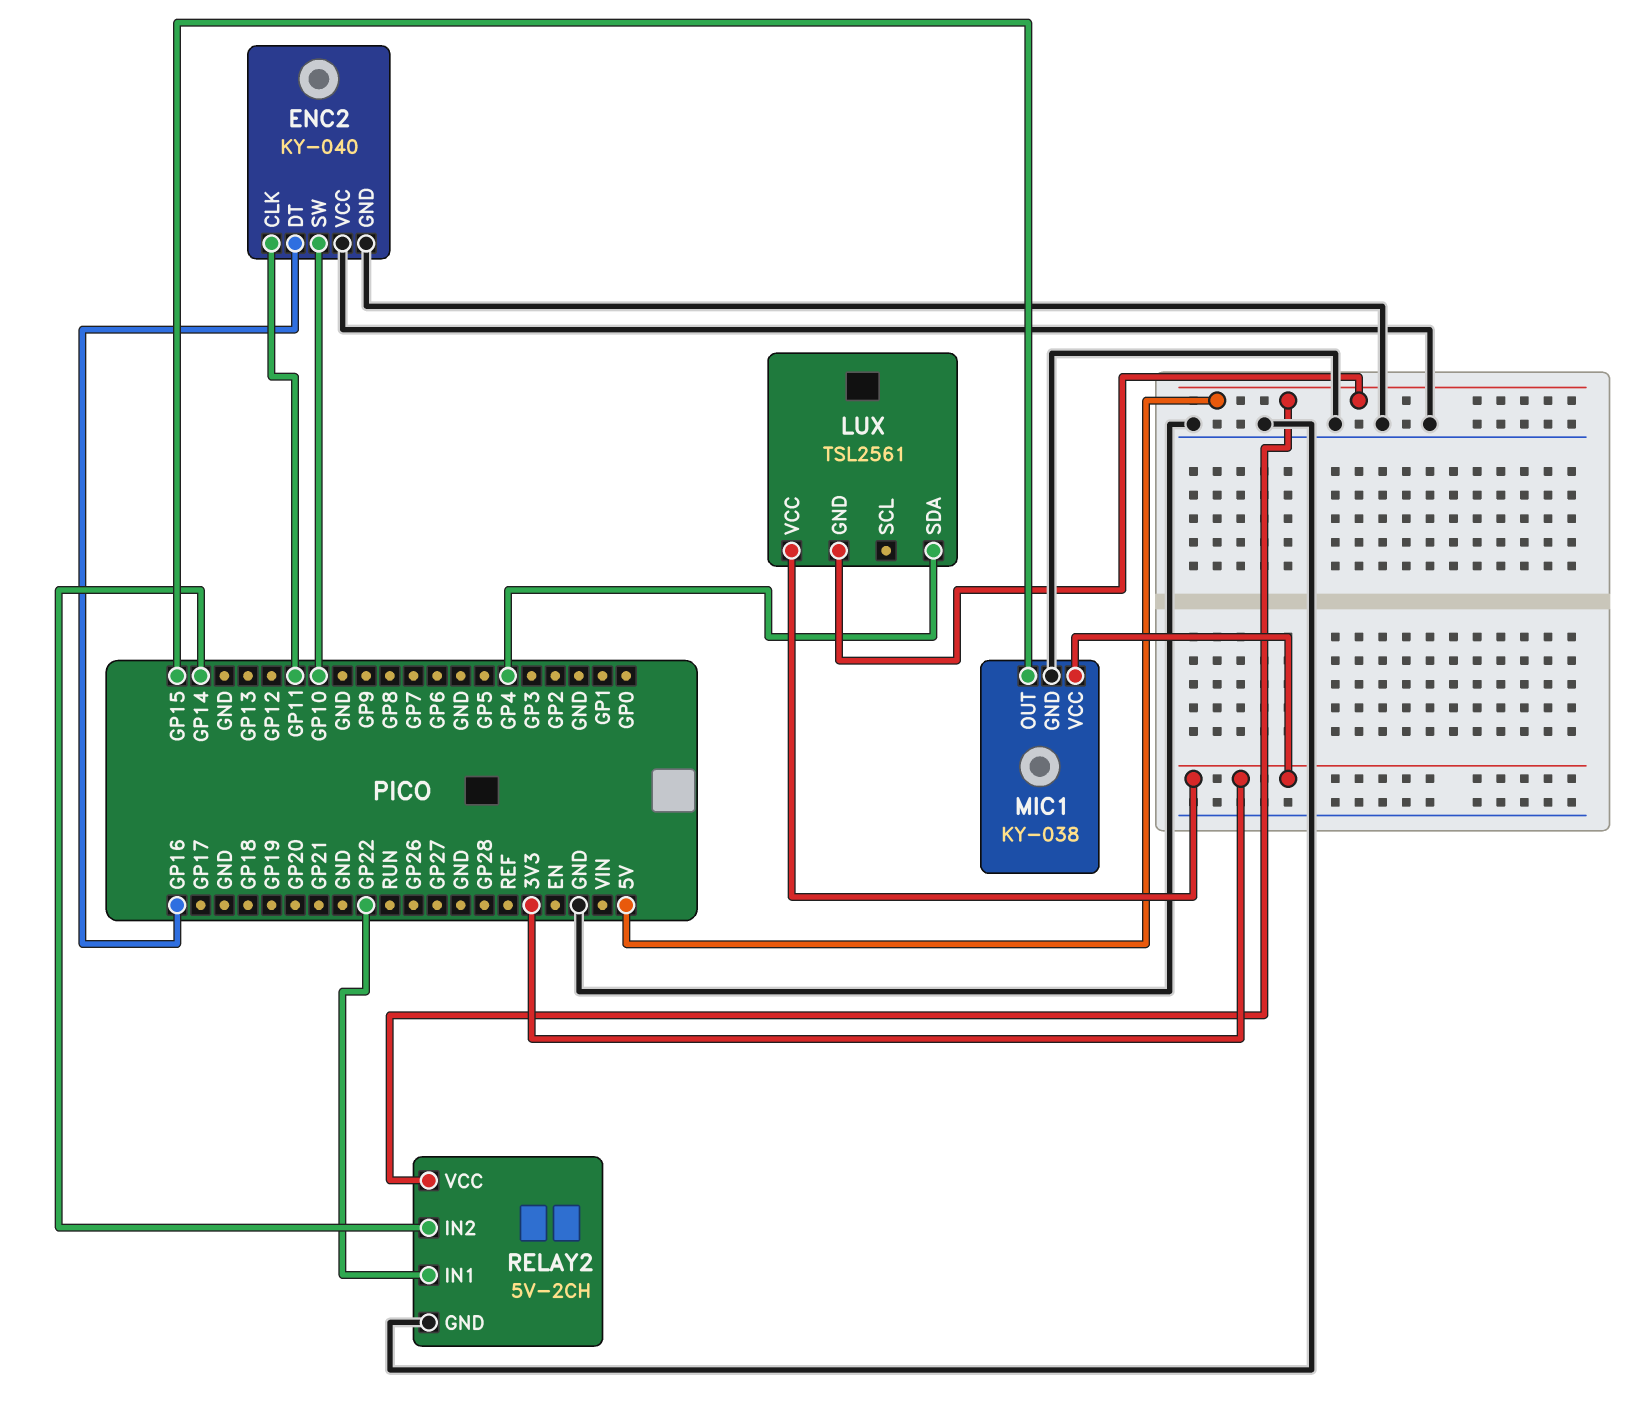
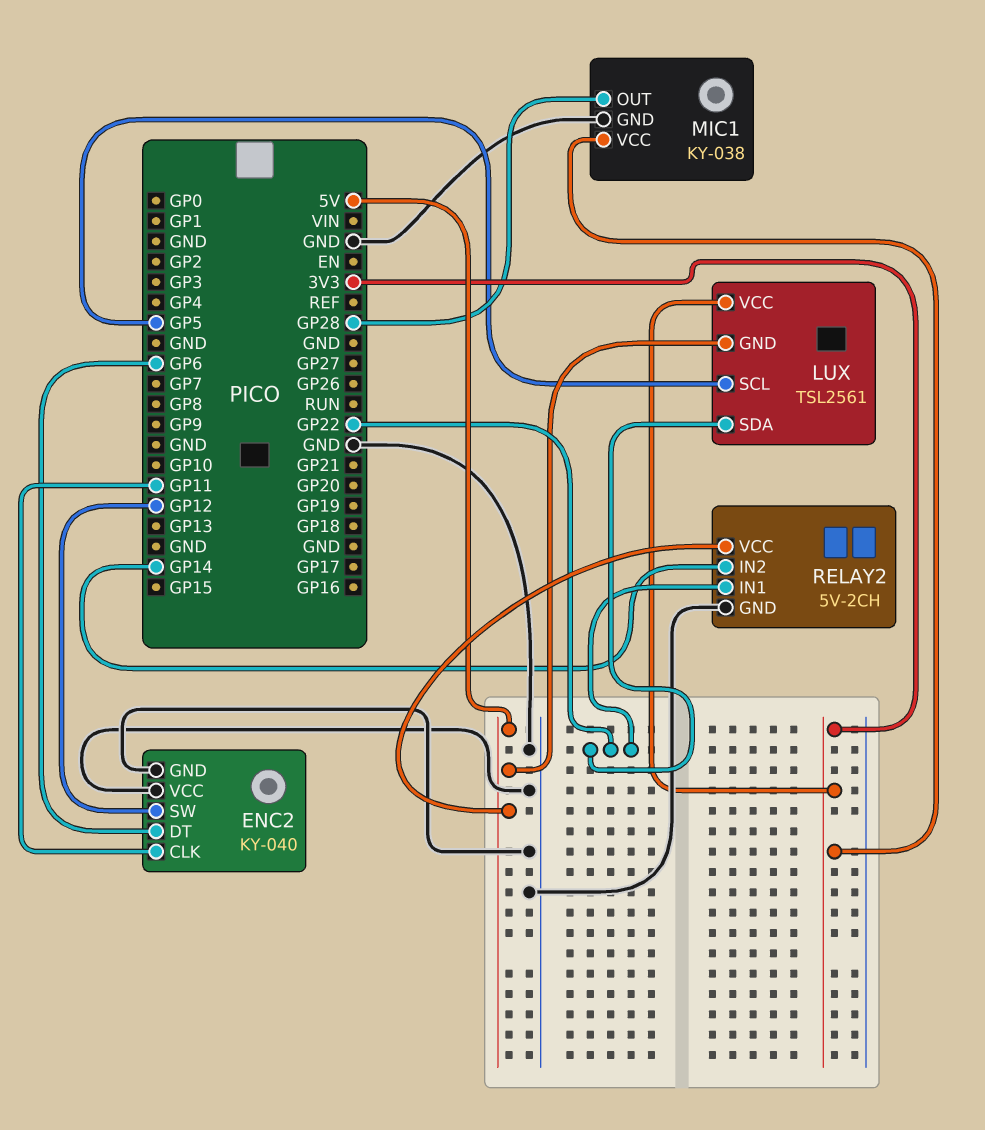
ENC2 pin DT: GP16 -> GP6
ENC2 pin SW: GP10 -> GP12
LUX pin SCL: none -> GP5
LUX pin SDA: GP4 -> GP22
MIC1 pin OUT: GP15 -> GP28

